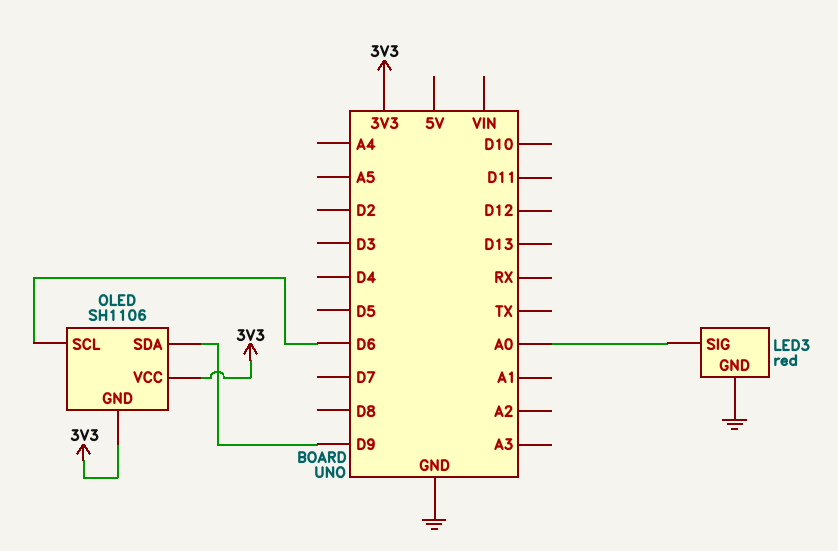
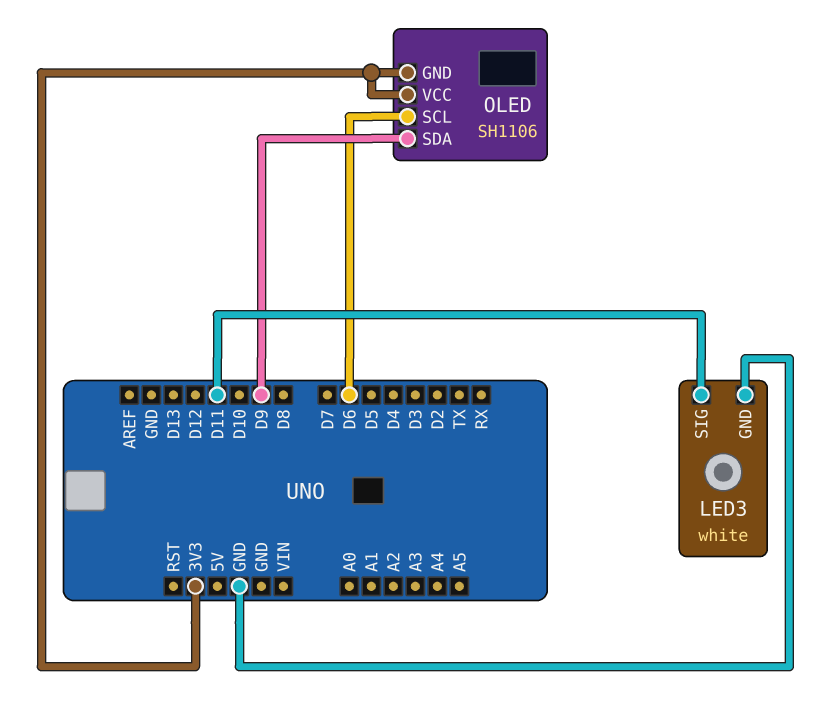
LED3: red -> white
LED3 pin SIG: A0 -> D11

